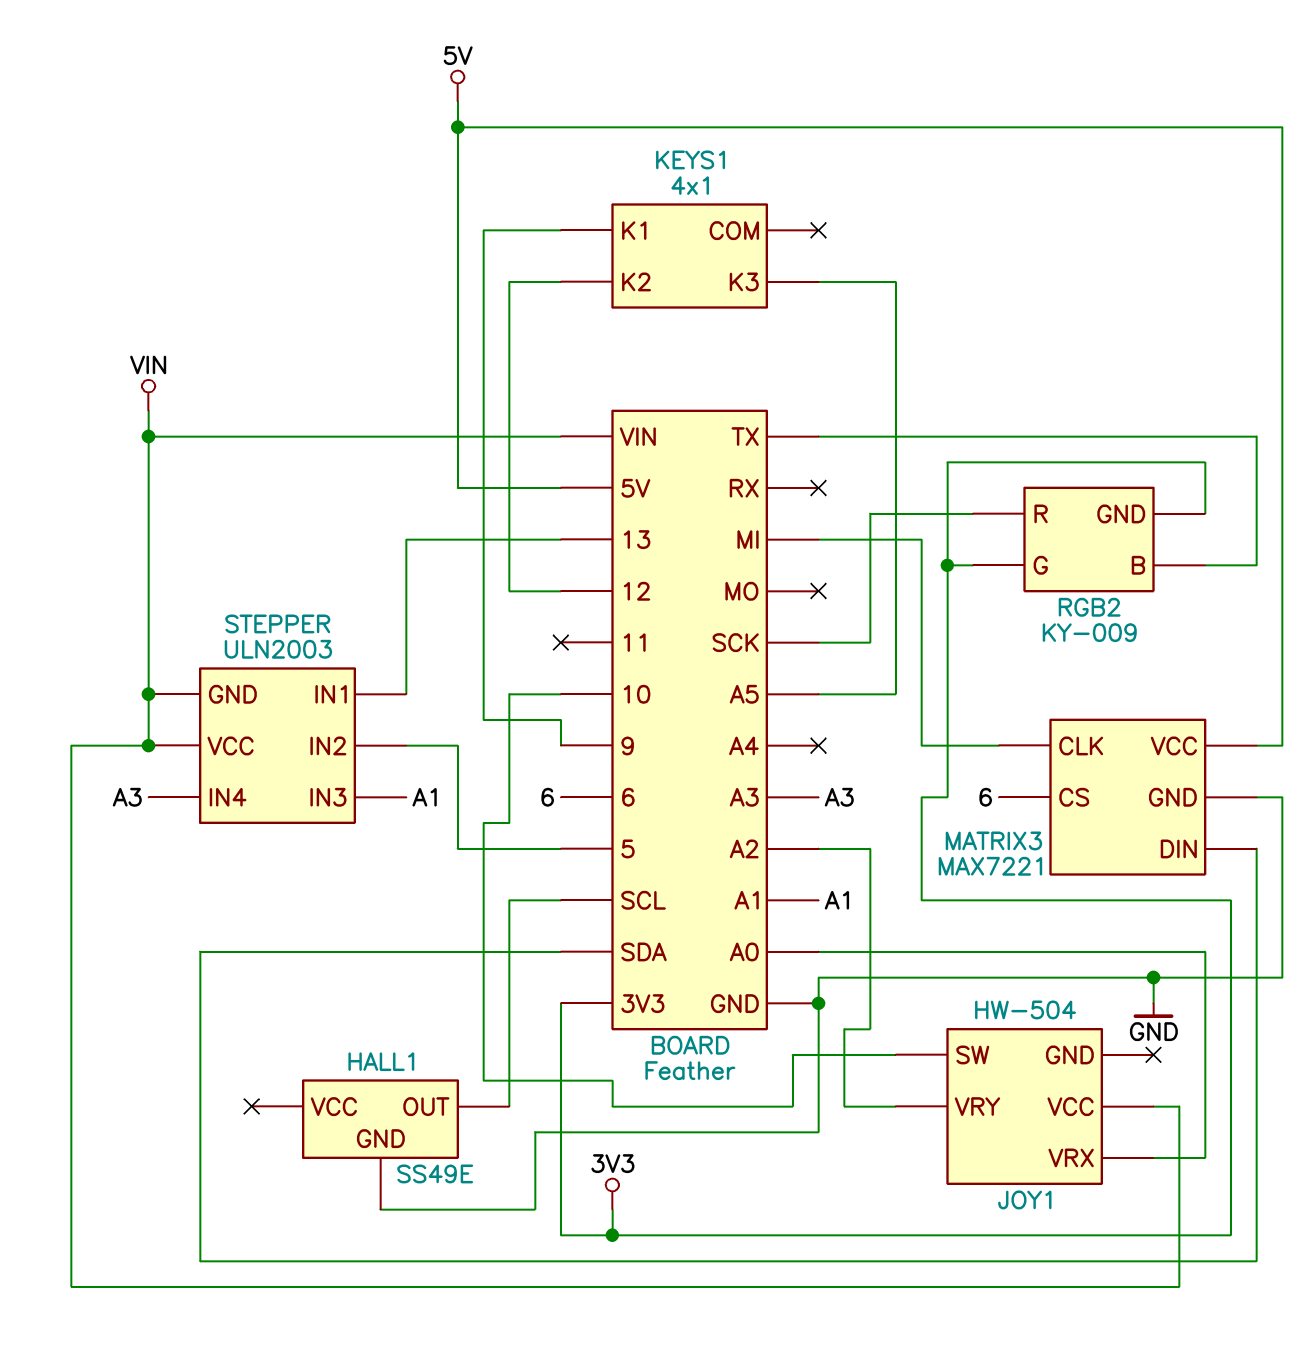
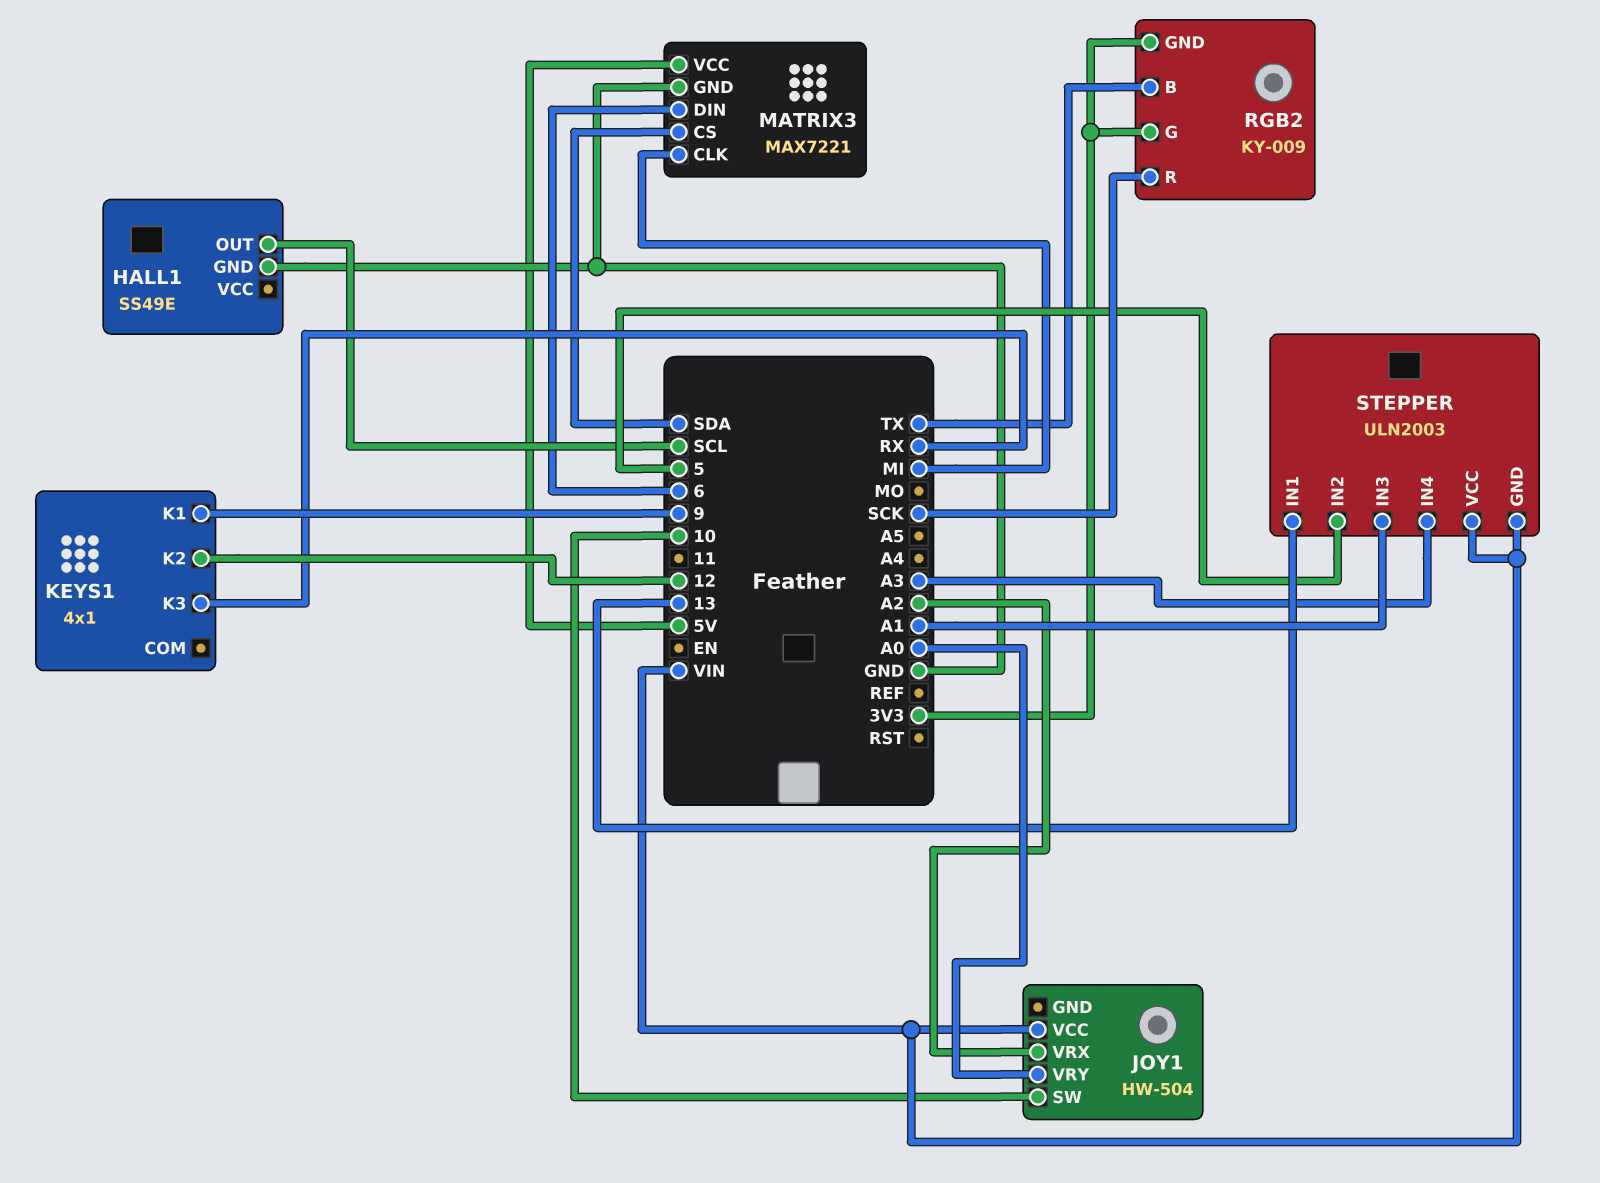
JOY1 pin VRX: A0 -> A2
JOY1 pin VRY: A2 -> A0
KEYS1 pin K3: A5 -> RX
MATRIX3 pin CS: 6 -> SDA
MATRIX3 pin DIN: SDA -> 6

